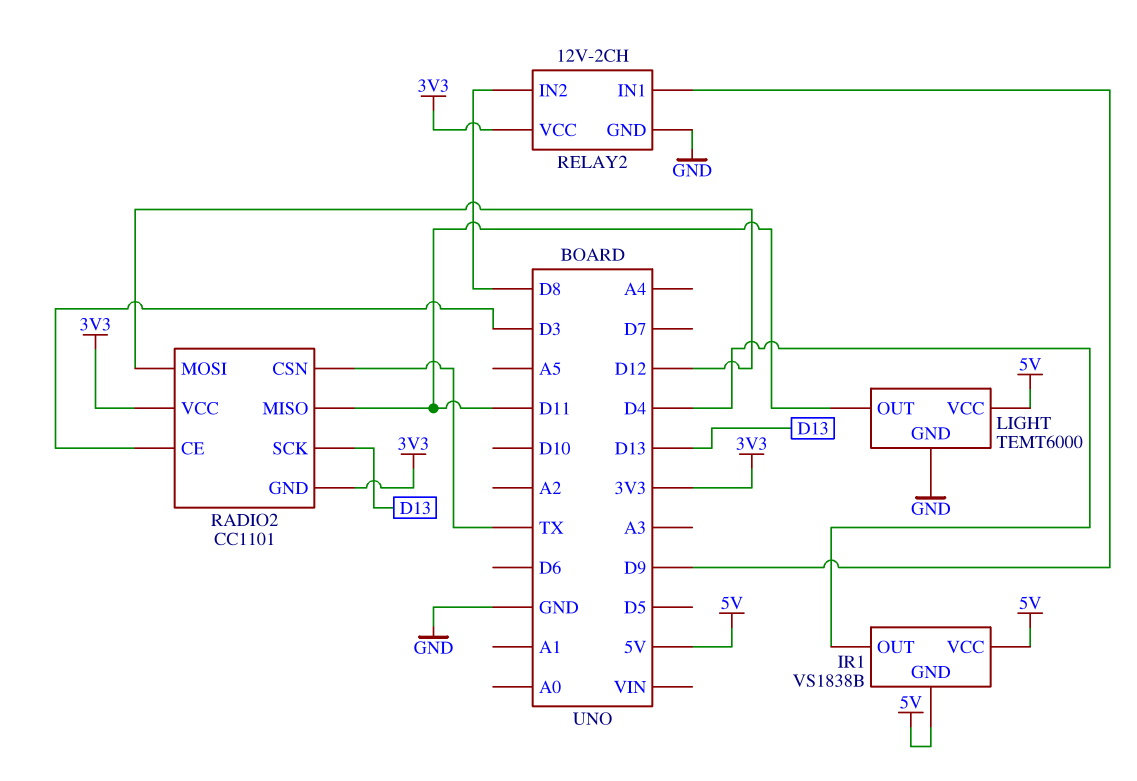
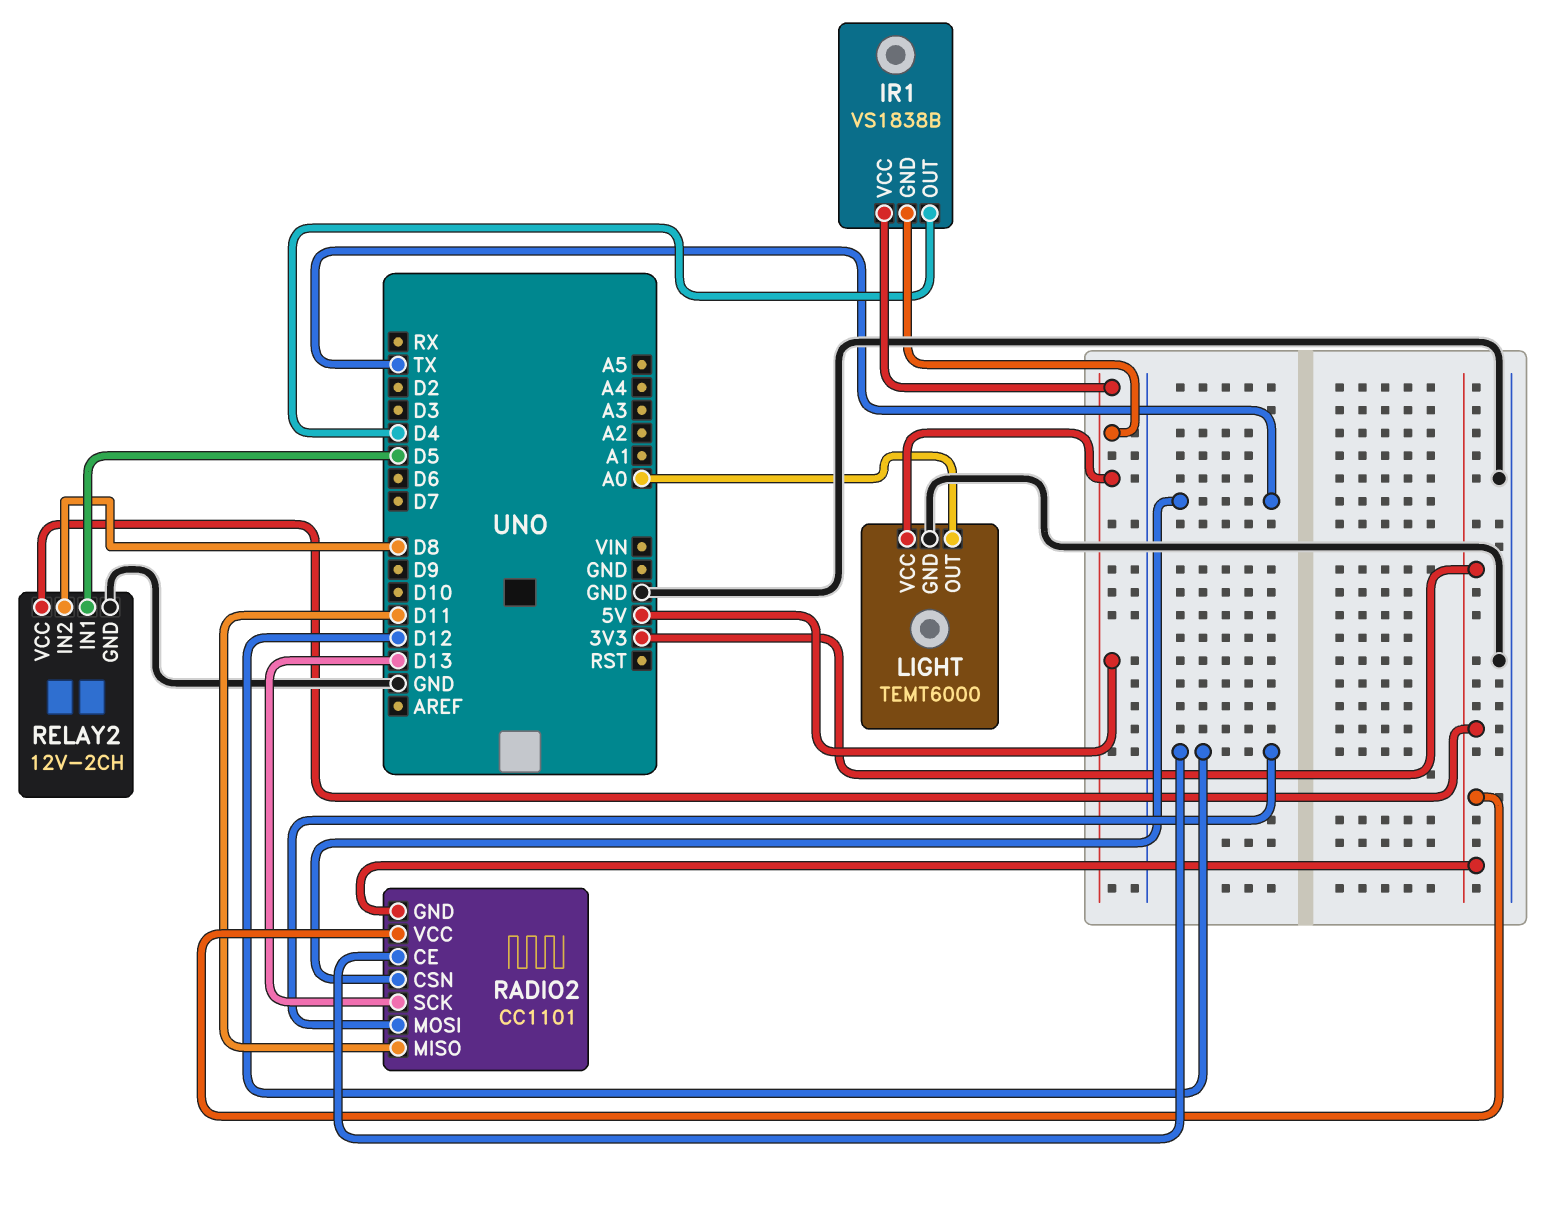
LIGHT pin OUT: D11 -> A0
RADIO2 pin CE: D3 -> D12
RELAY2 pin IN1: D9 -> D5

